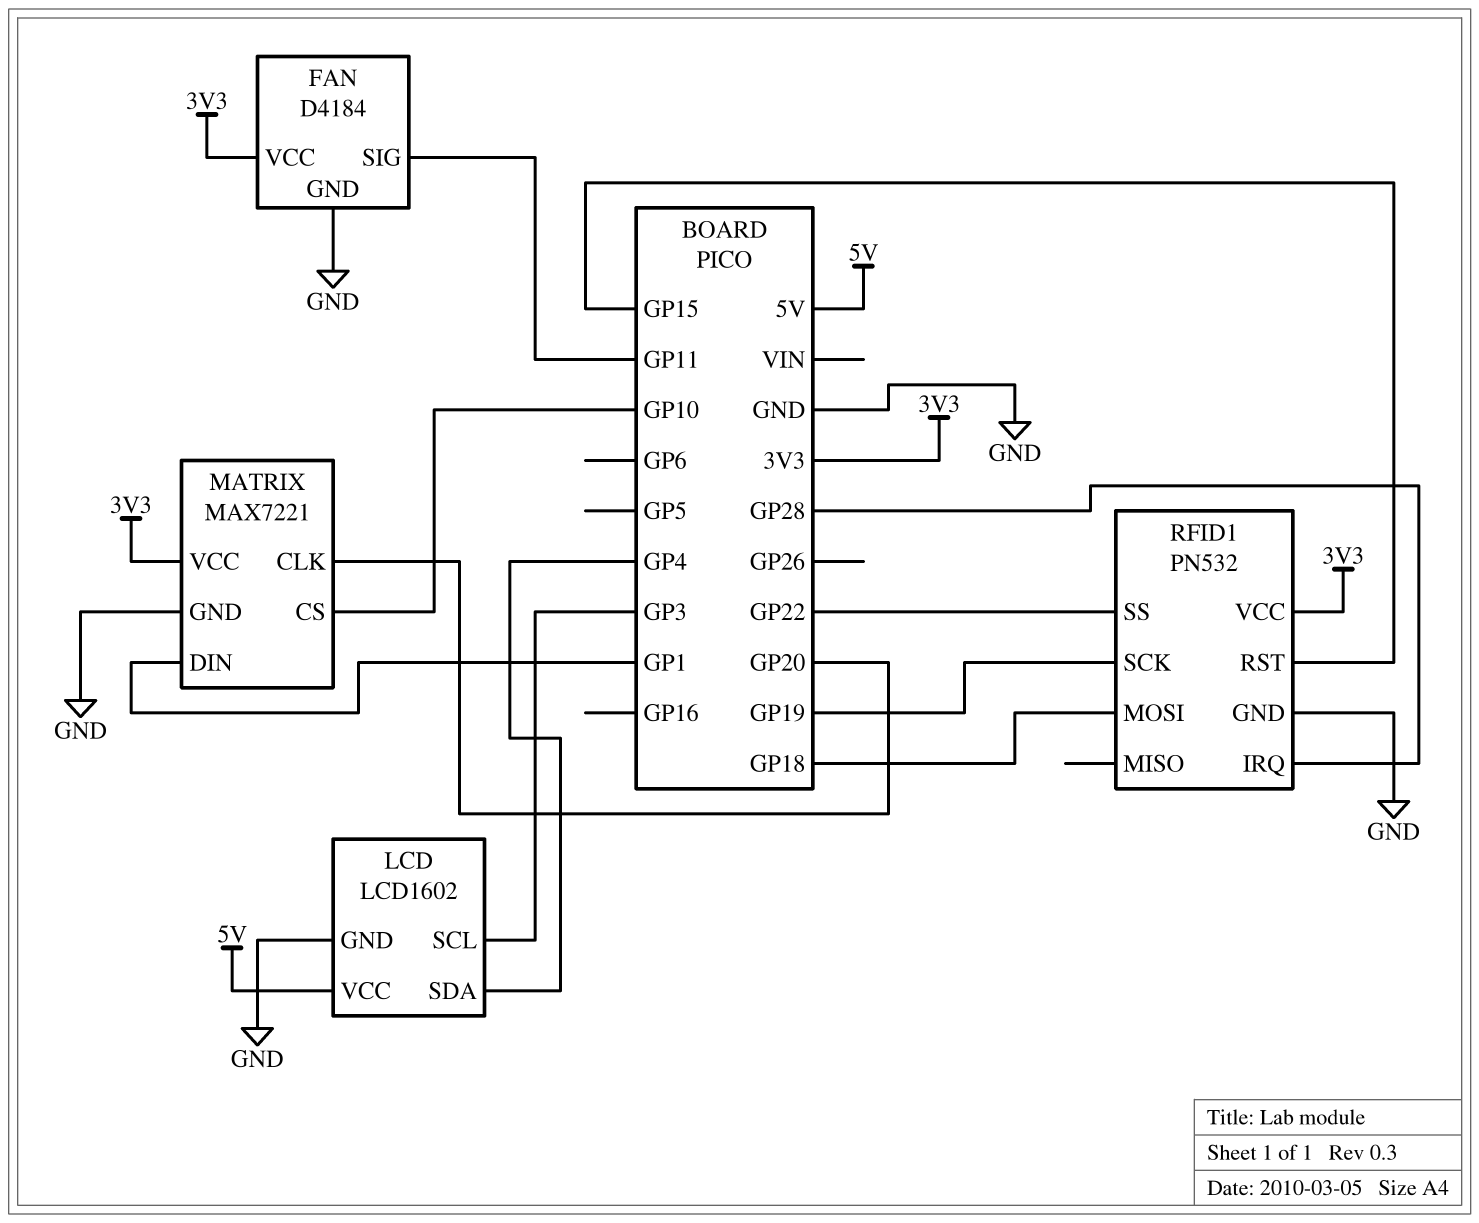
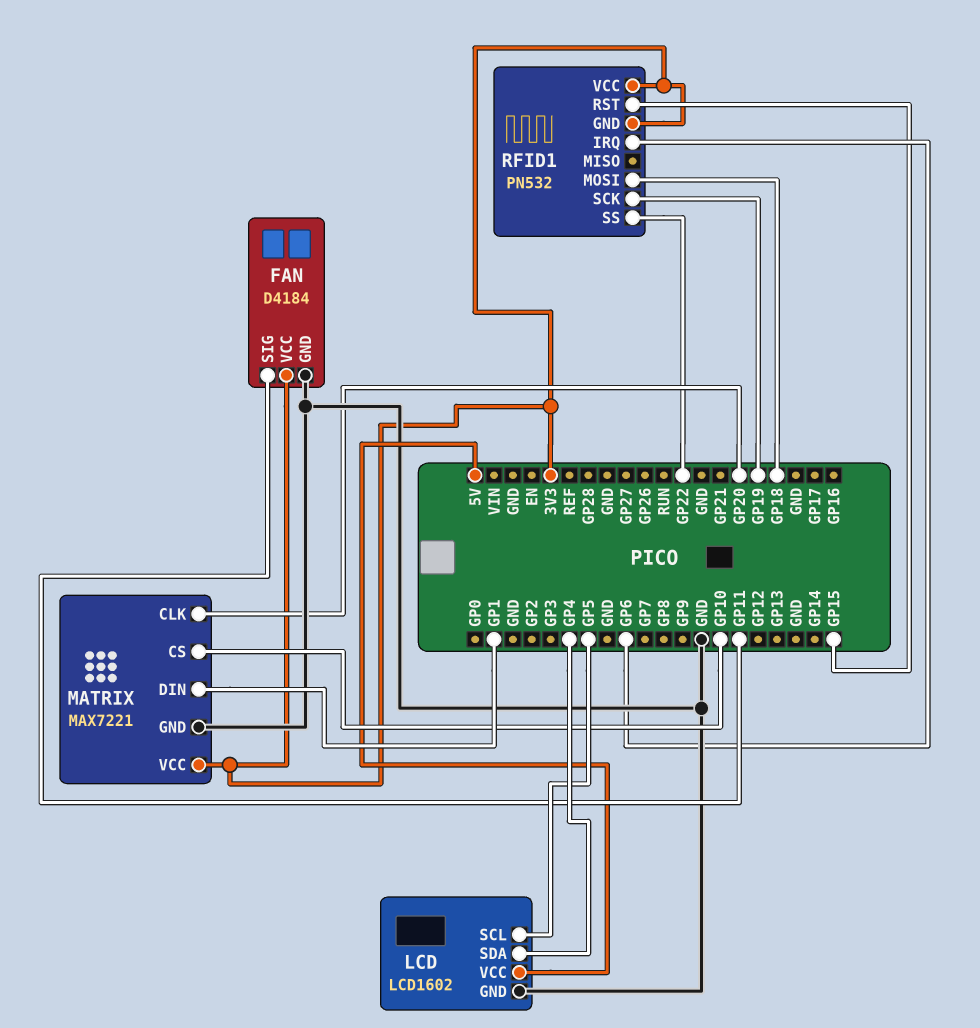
LCD pin SCL: GP3 -> GP5
RFID1 pin GND: GND -> 3V3
RFID1 pin IRQ: GP28 -> GP6

